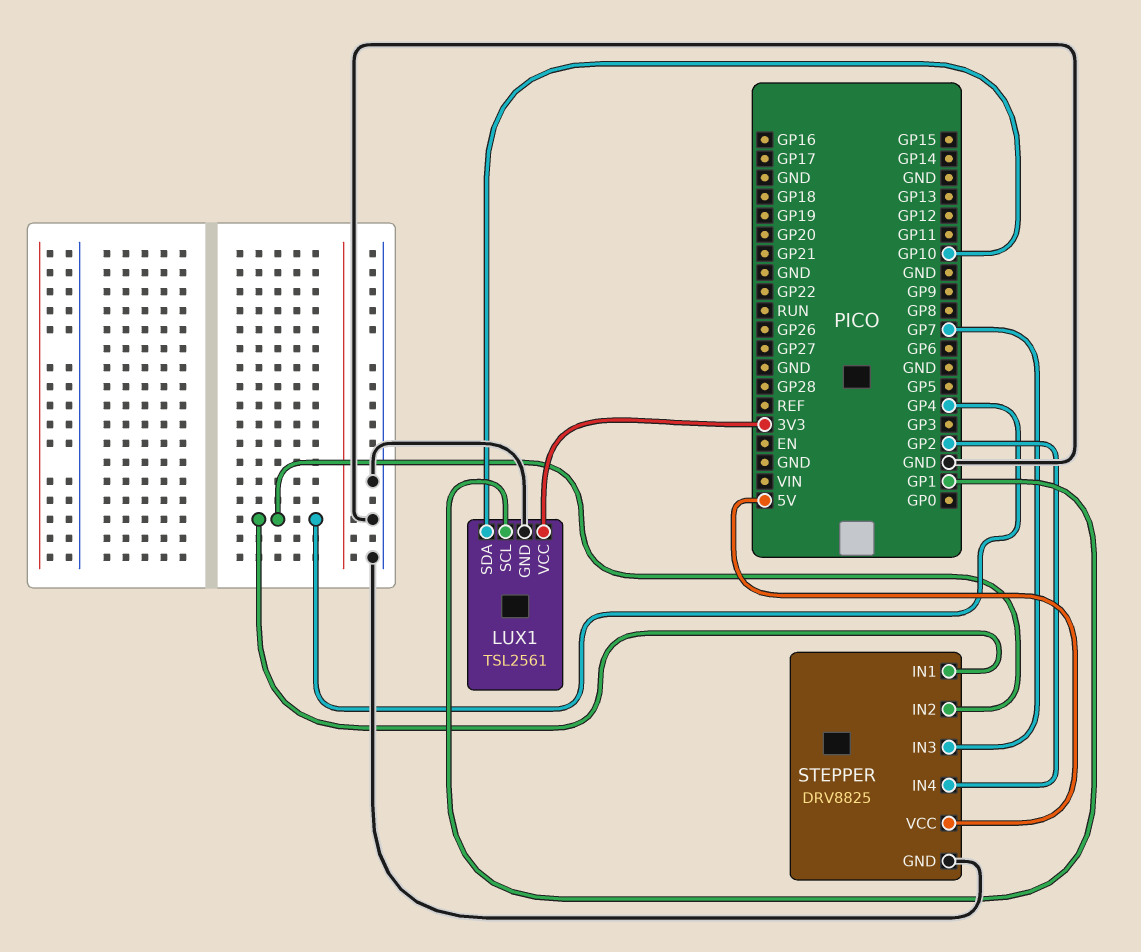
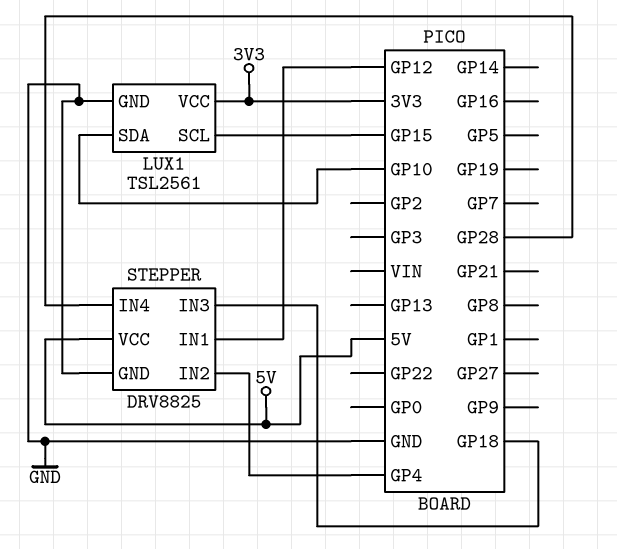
LUX1 pin SCL: GP1 -> GP15
STEPPER pin IN1: GP4 -> GP12
STEPPER pin IN3: GP7 -> GP18
STEPPER pin IN4: GP2 -> GP28

